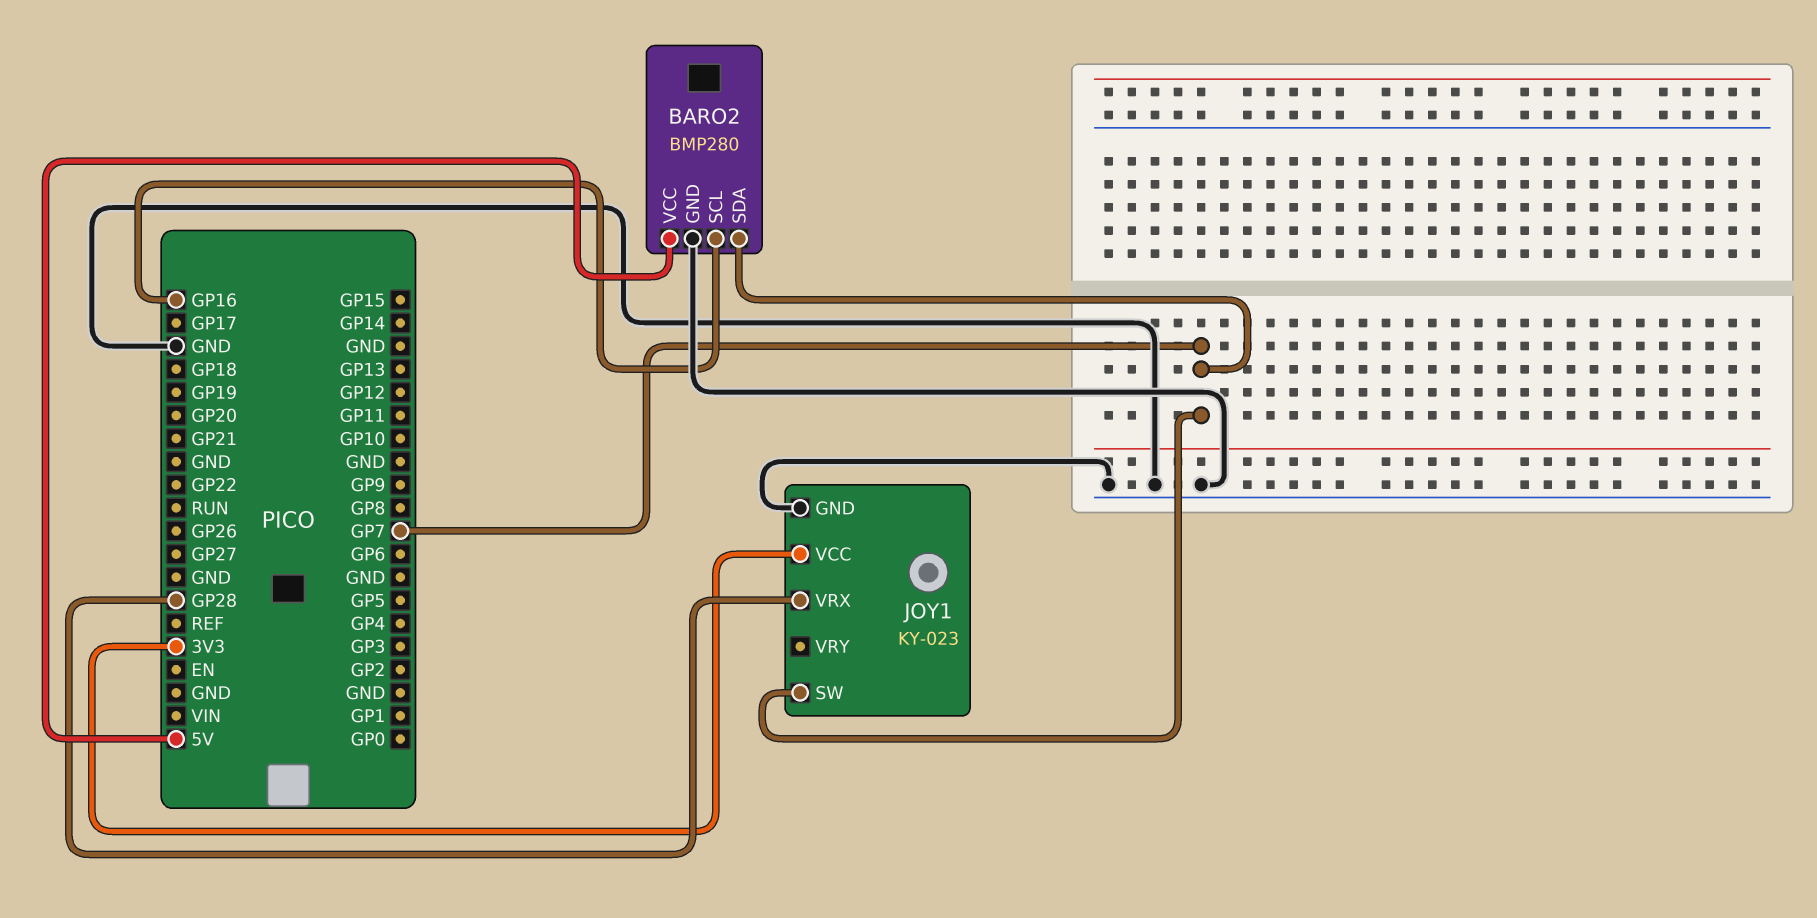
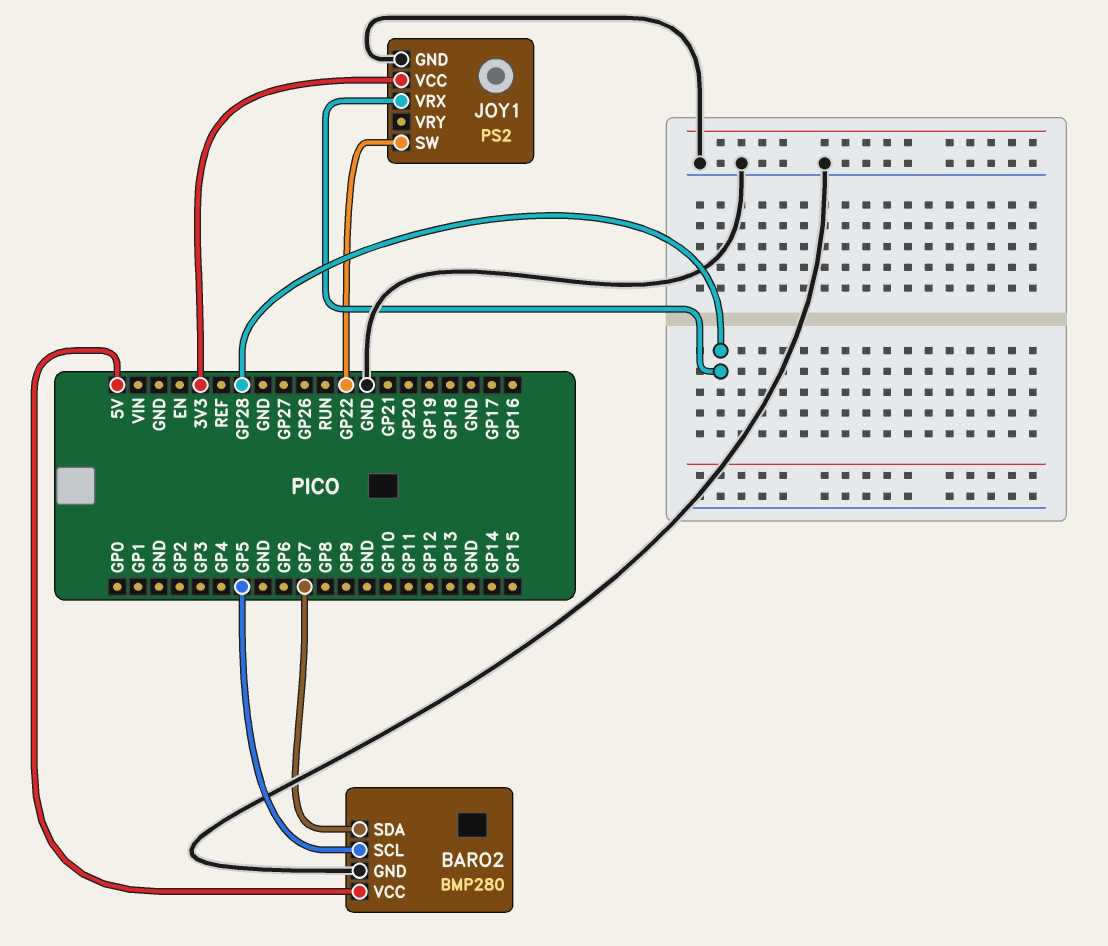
BARO2 pin SCL: GP16 -> GP5
JOY1: KY-023 -> PS2
JOY1 pin SW: GP7 -> GP22

